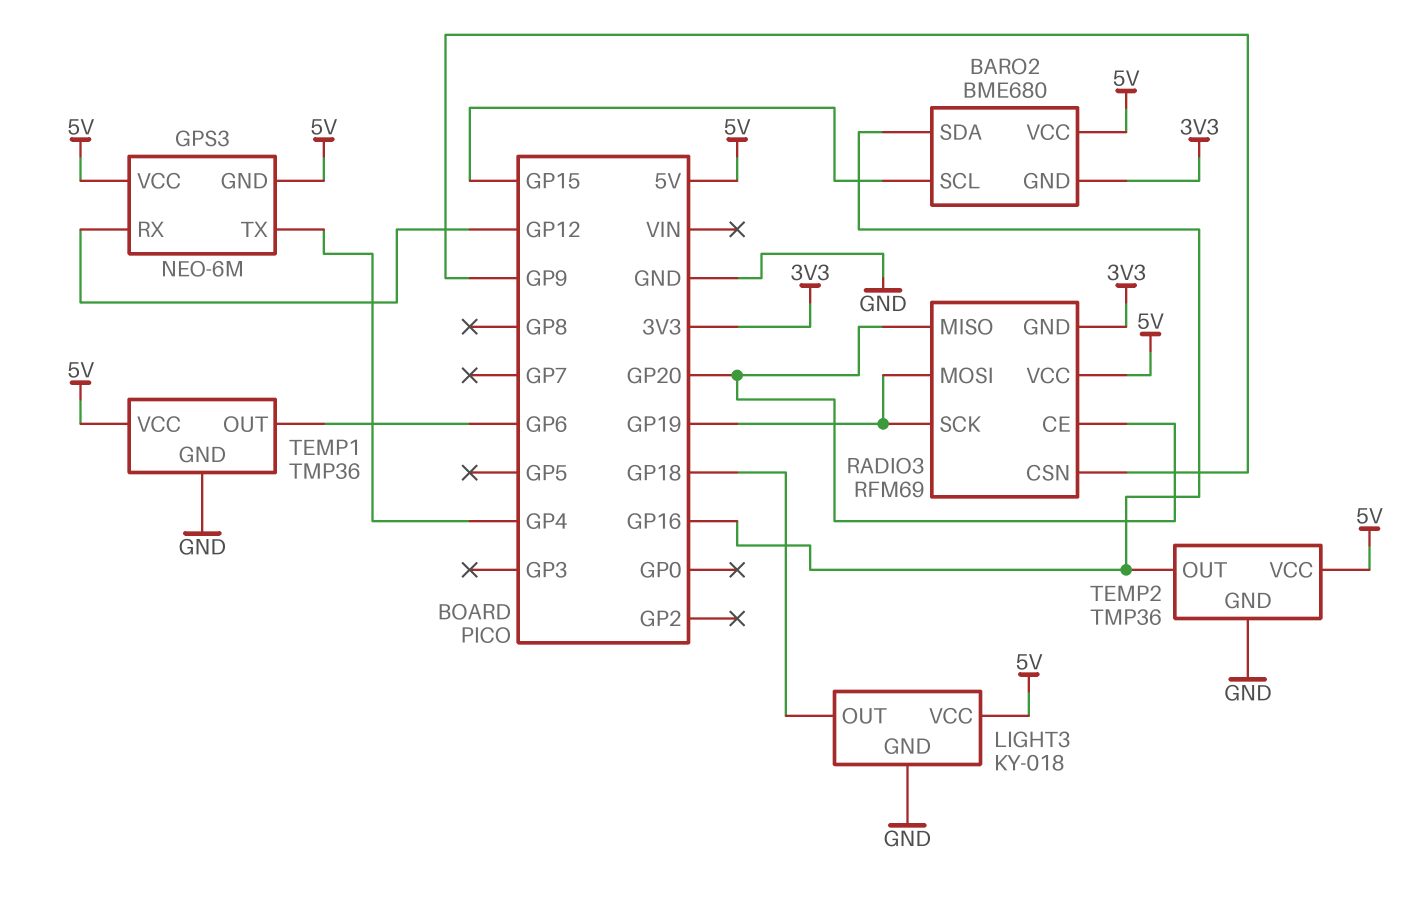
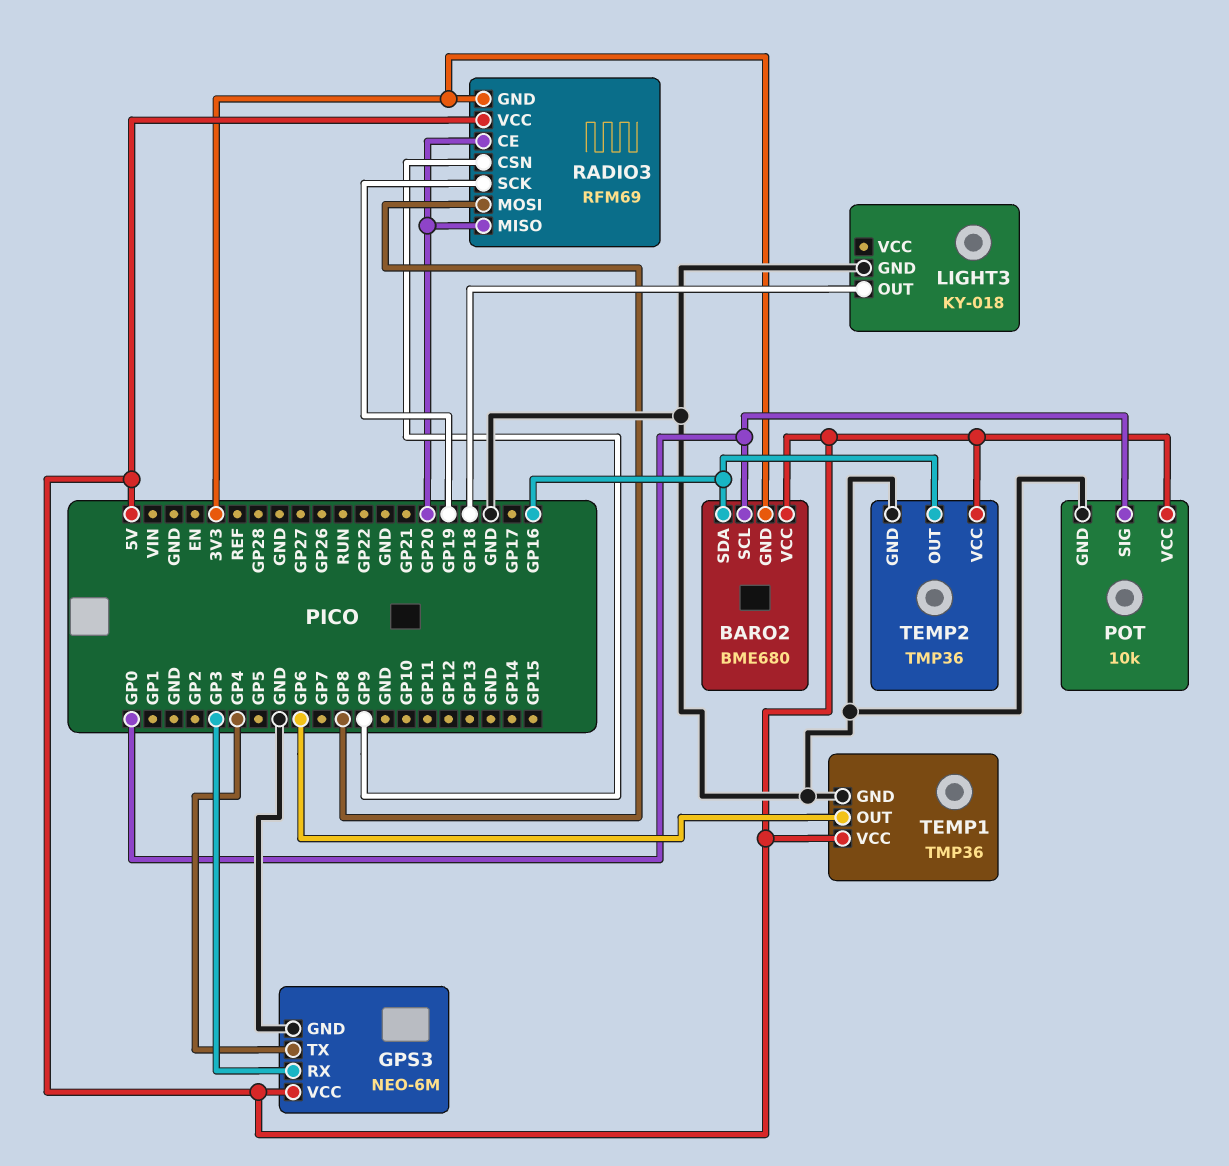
BARO2 pin SCL: GP15 -> GP0
GPS3 pin GND: 5V -> GND
GPS3 pin RX: GP12 -> GP3
LIGHT3 pin VCC: 5V -> none
POT: none -> 10k
POT pin GND: none -> GND
POT pin SIG: none -> GP0
POT pin VCC: none -> 5V
RADIO3 pin MOSI: GP19 -> GP8

